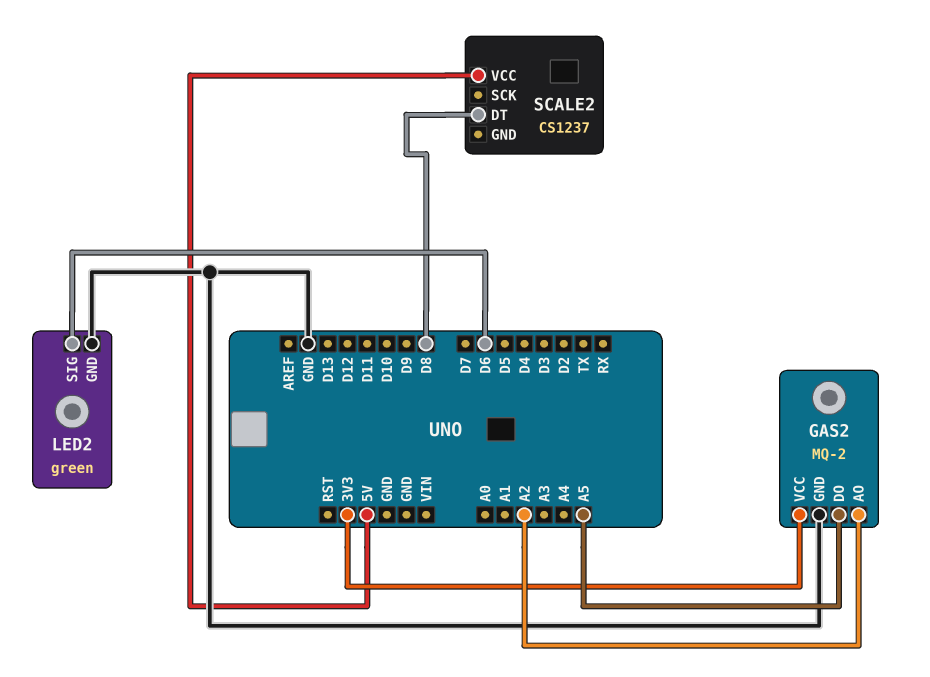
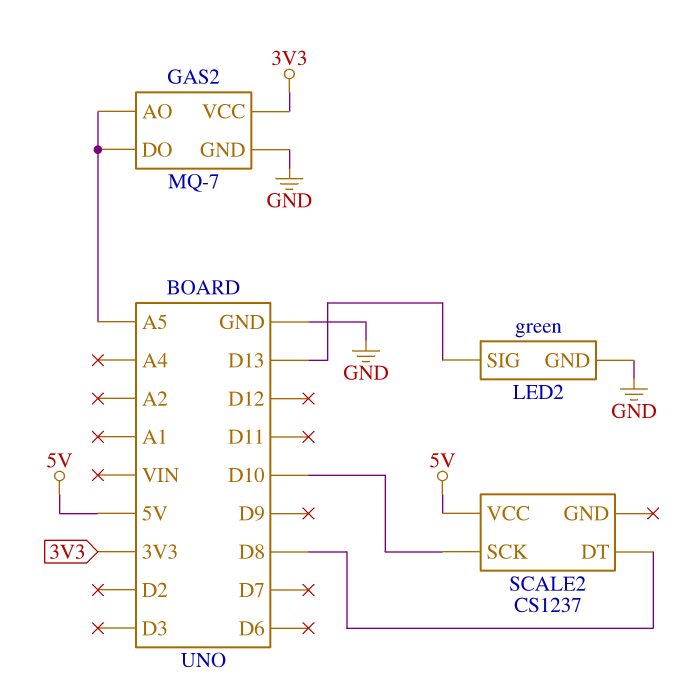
GAS2: MQ-2 -> MQ-7
GAS2 pin AO: A2 -> A5
LED2 pin SIG: D6 -> D13
SCALE2 pin SCK: none -> D10

